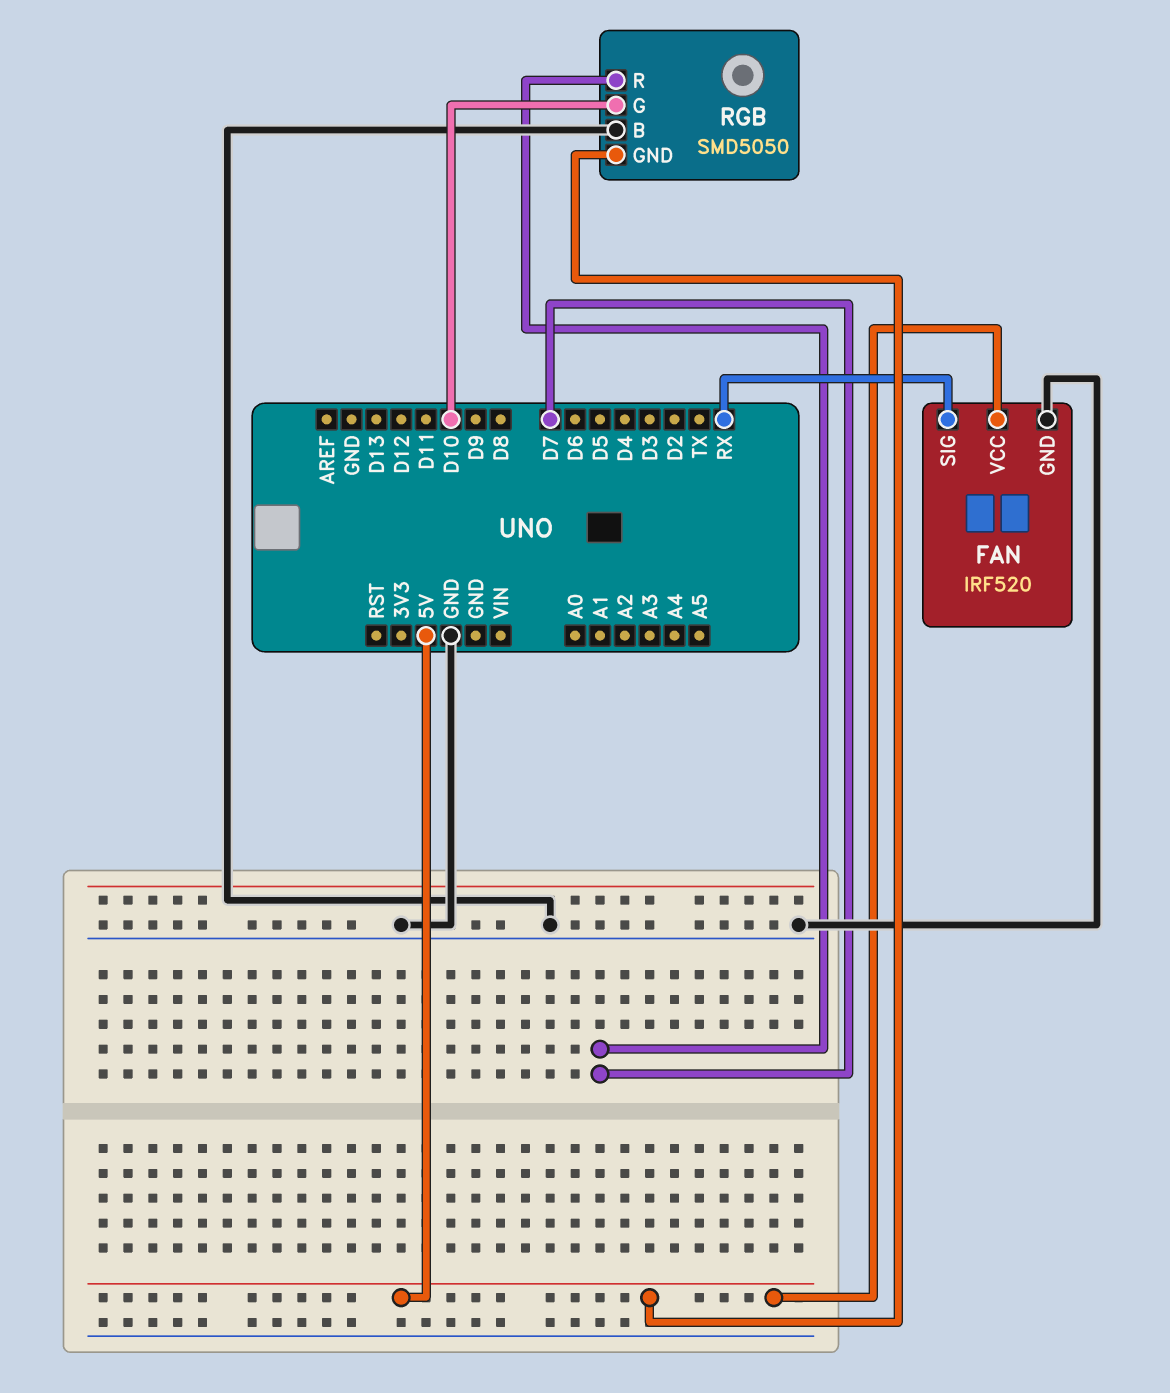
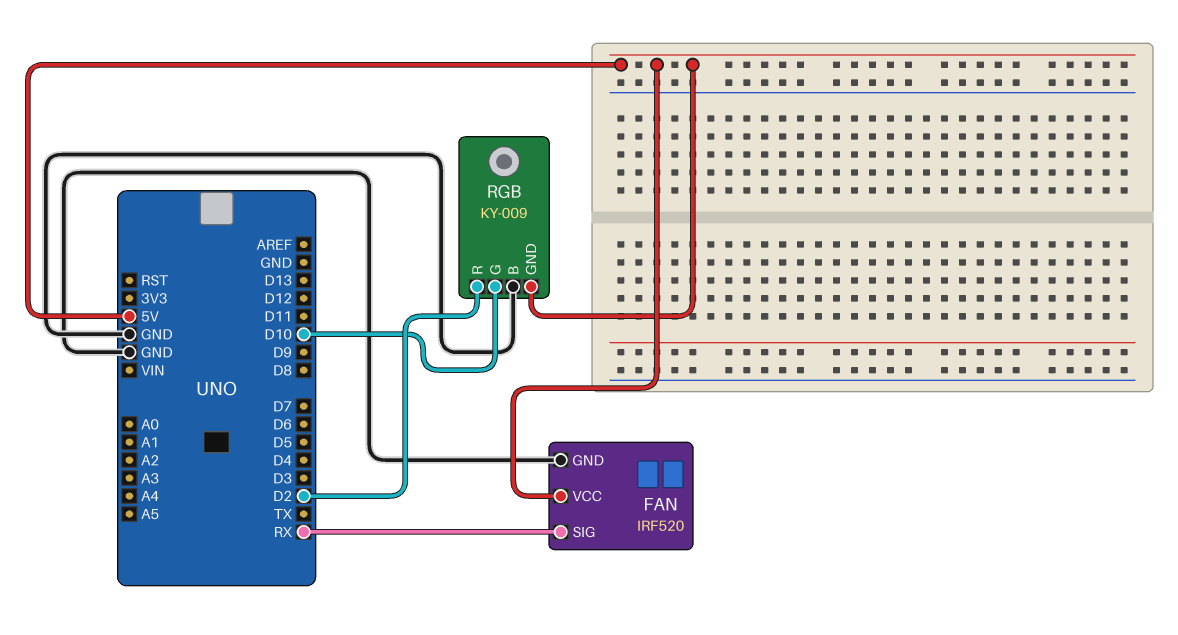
RGB: SMD5050 -> KY-009
RGB pin R: D7 -> D2

